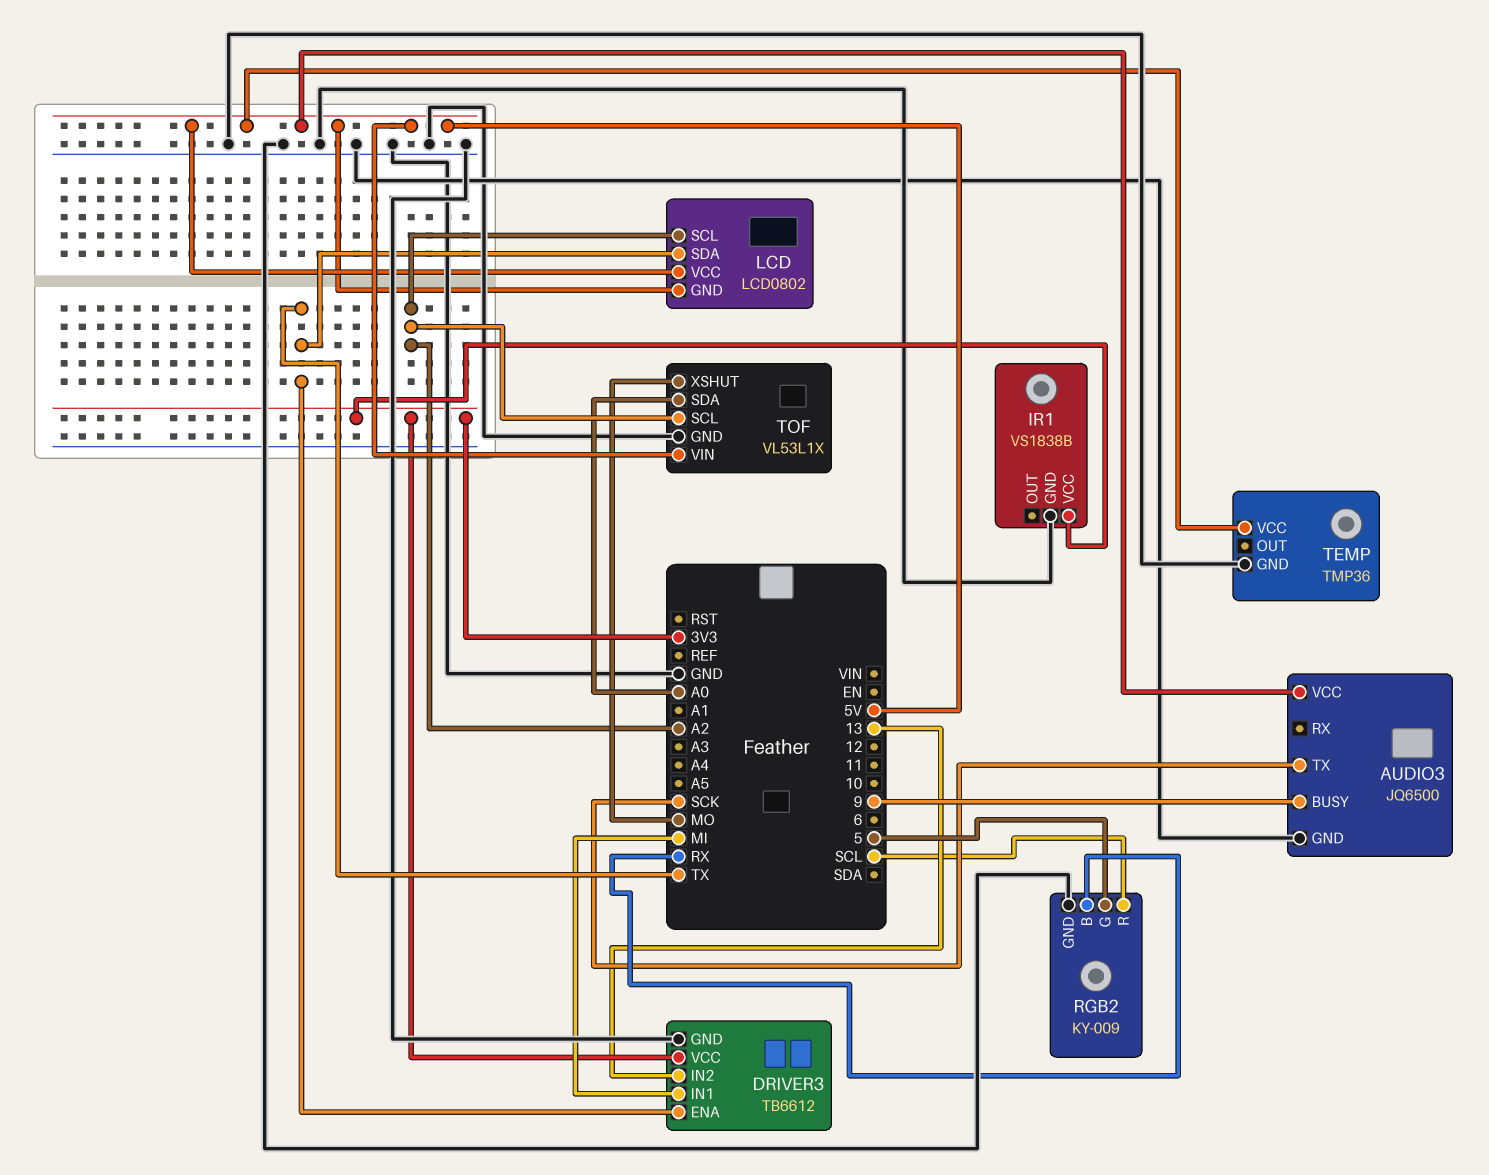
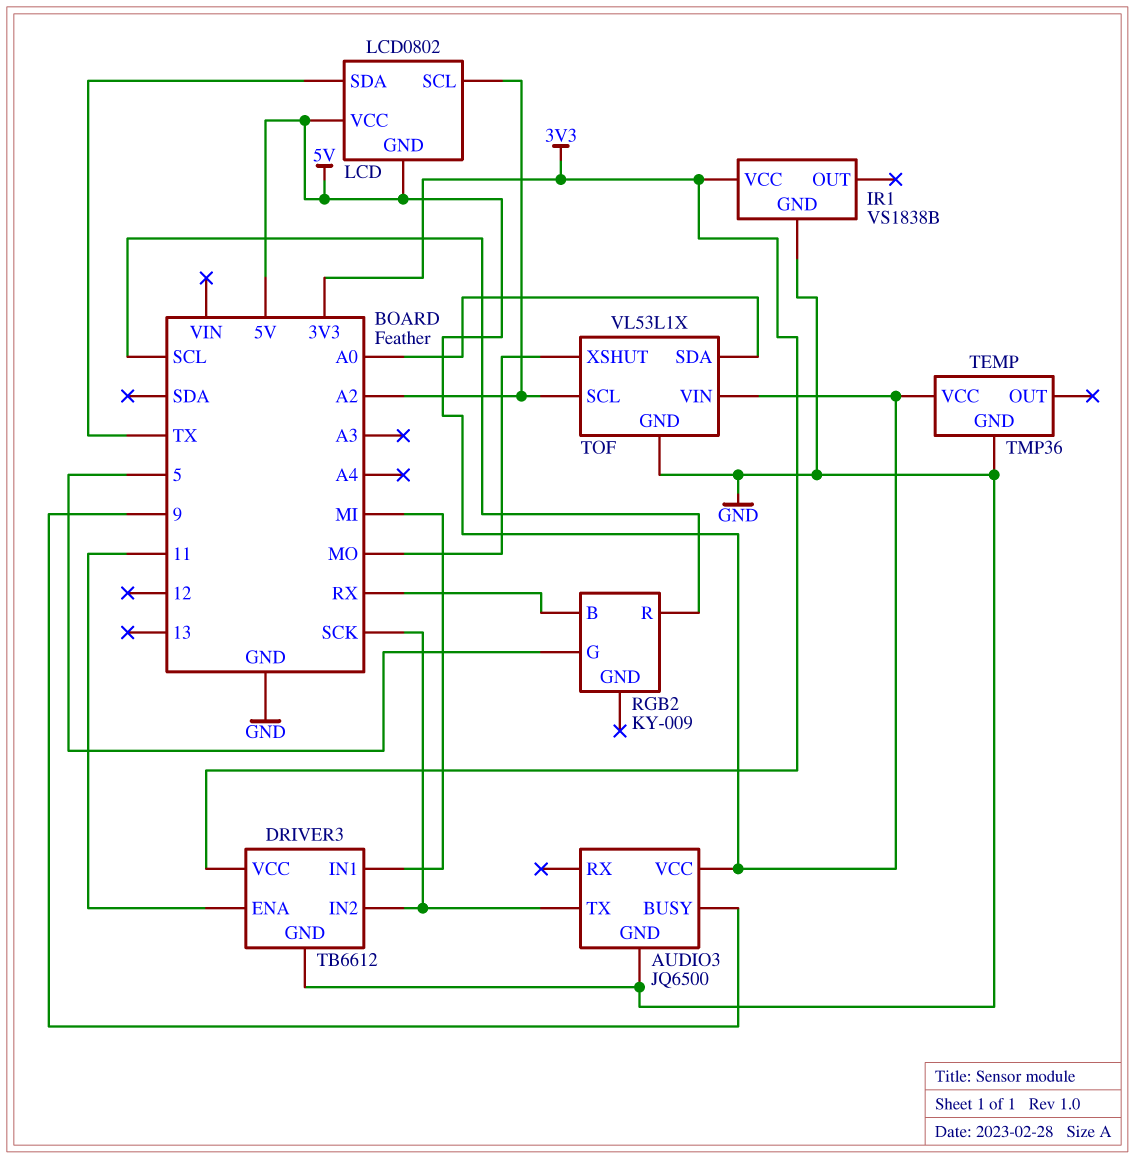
DRIVER3 pin ENA: TX -> 11
DRIVER3 pin IN2: 13 -> SCK
RGB2 pin GND: GND -> none

